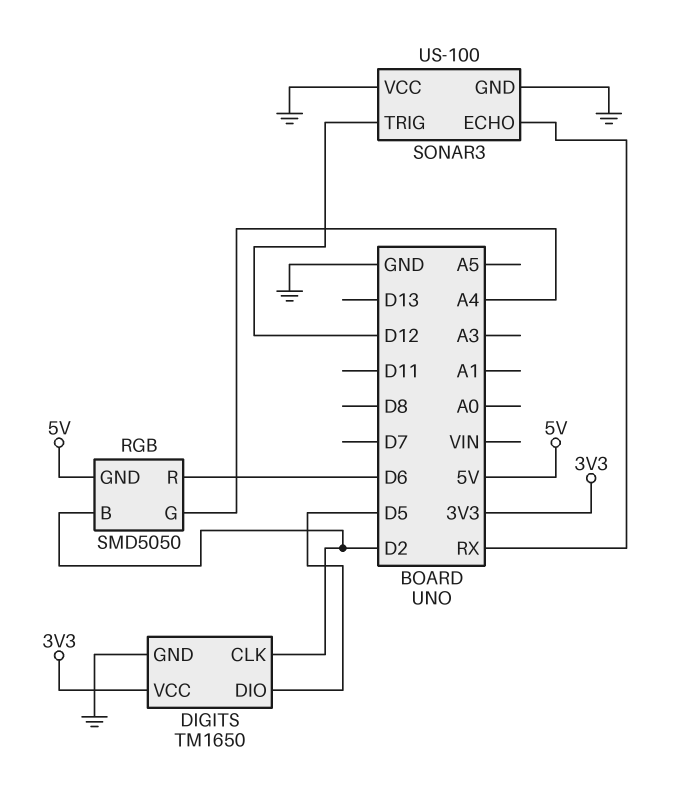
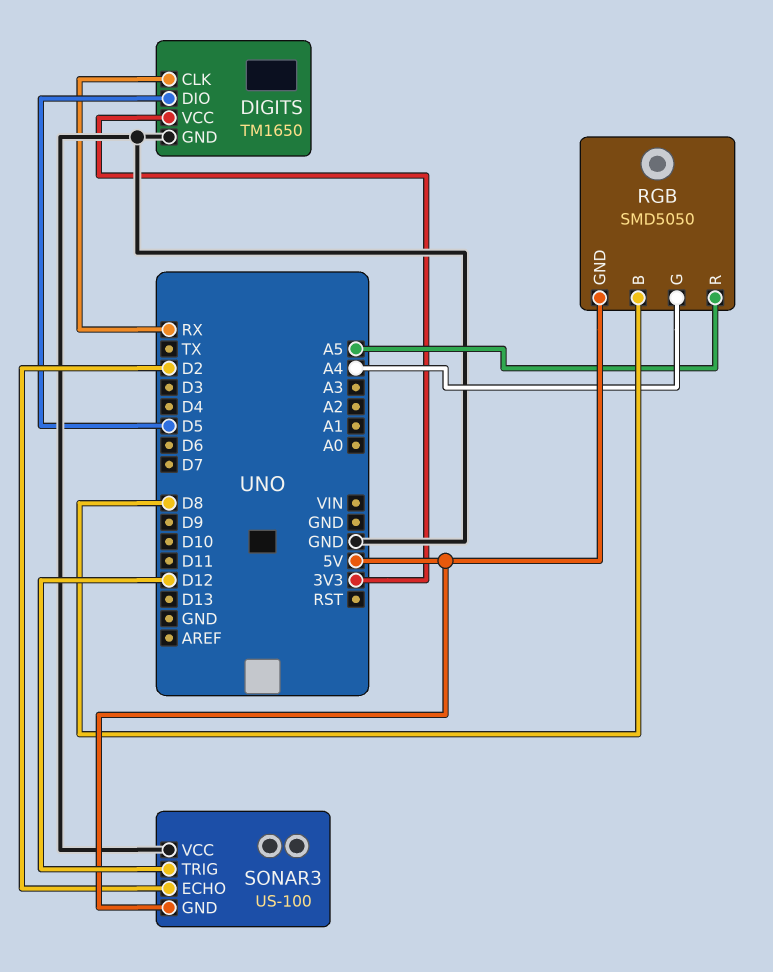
DIGITS pin CLK: D2 -> RX
RGB pin B: D2 -> D8
RGB pin R: D6 -> A5
SONAR3 pin ECHO: RX -> D2
SONAR3 pin GND: GND -> 5V

